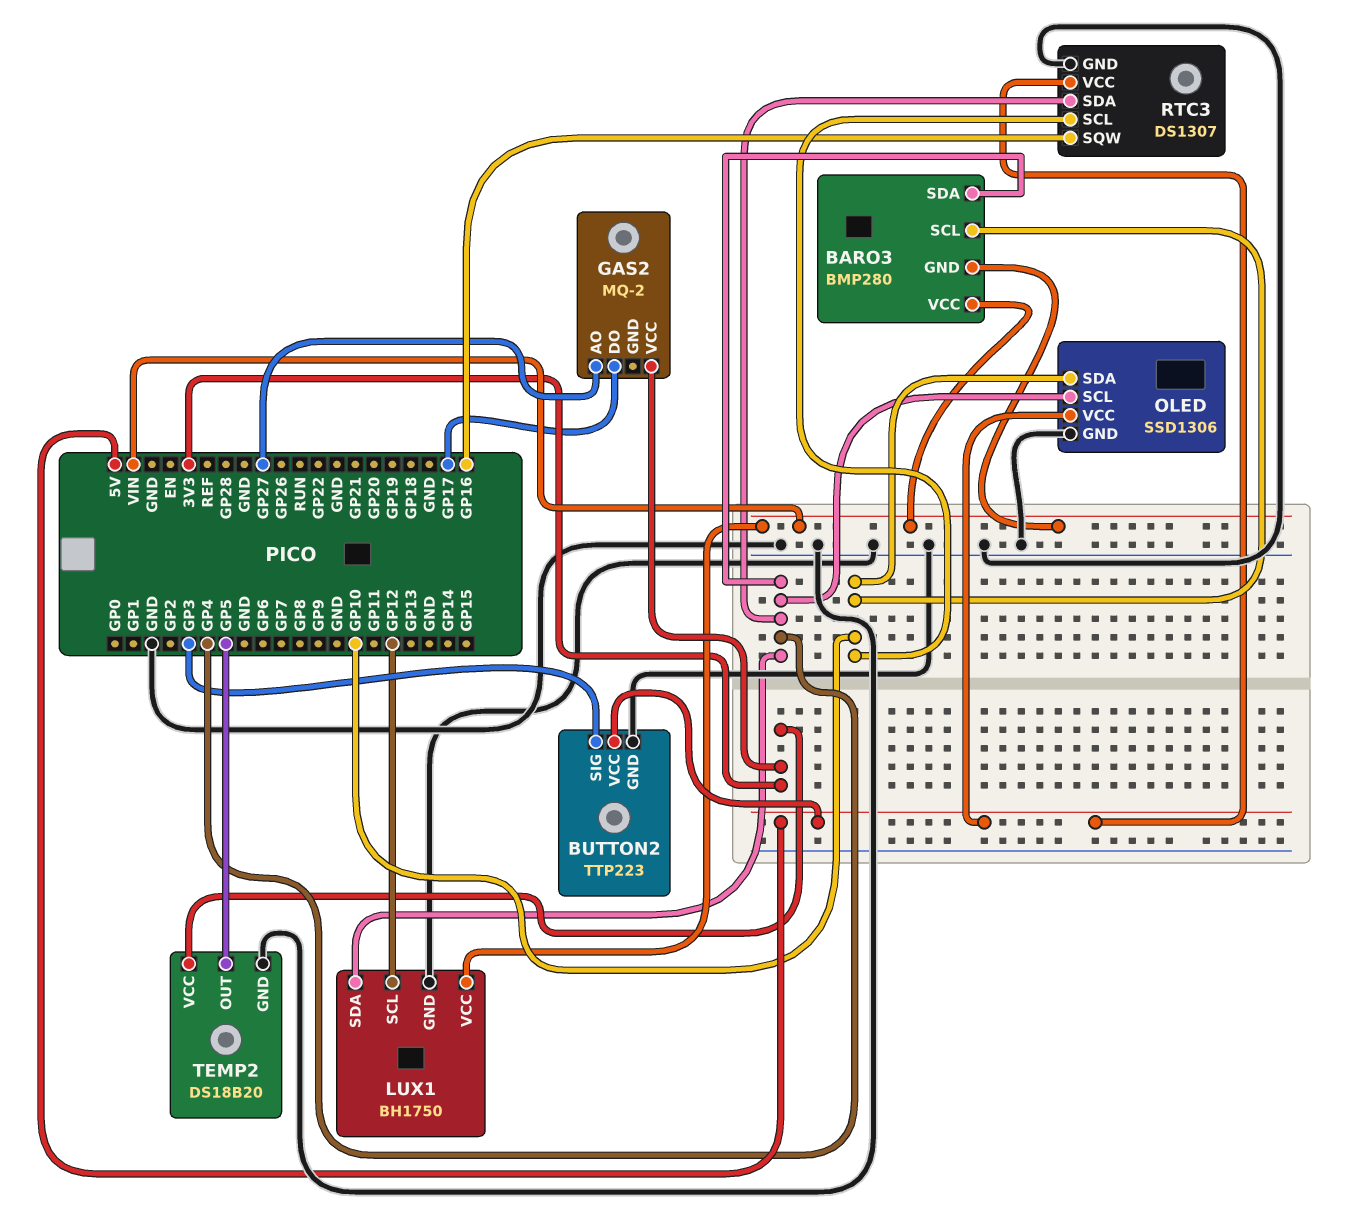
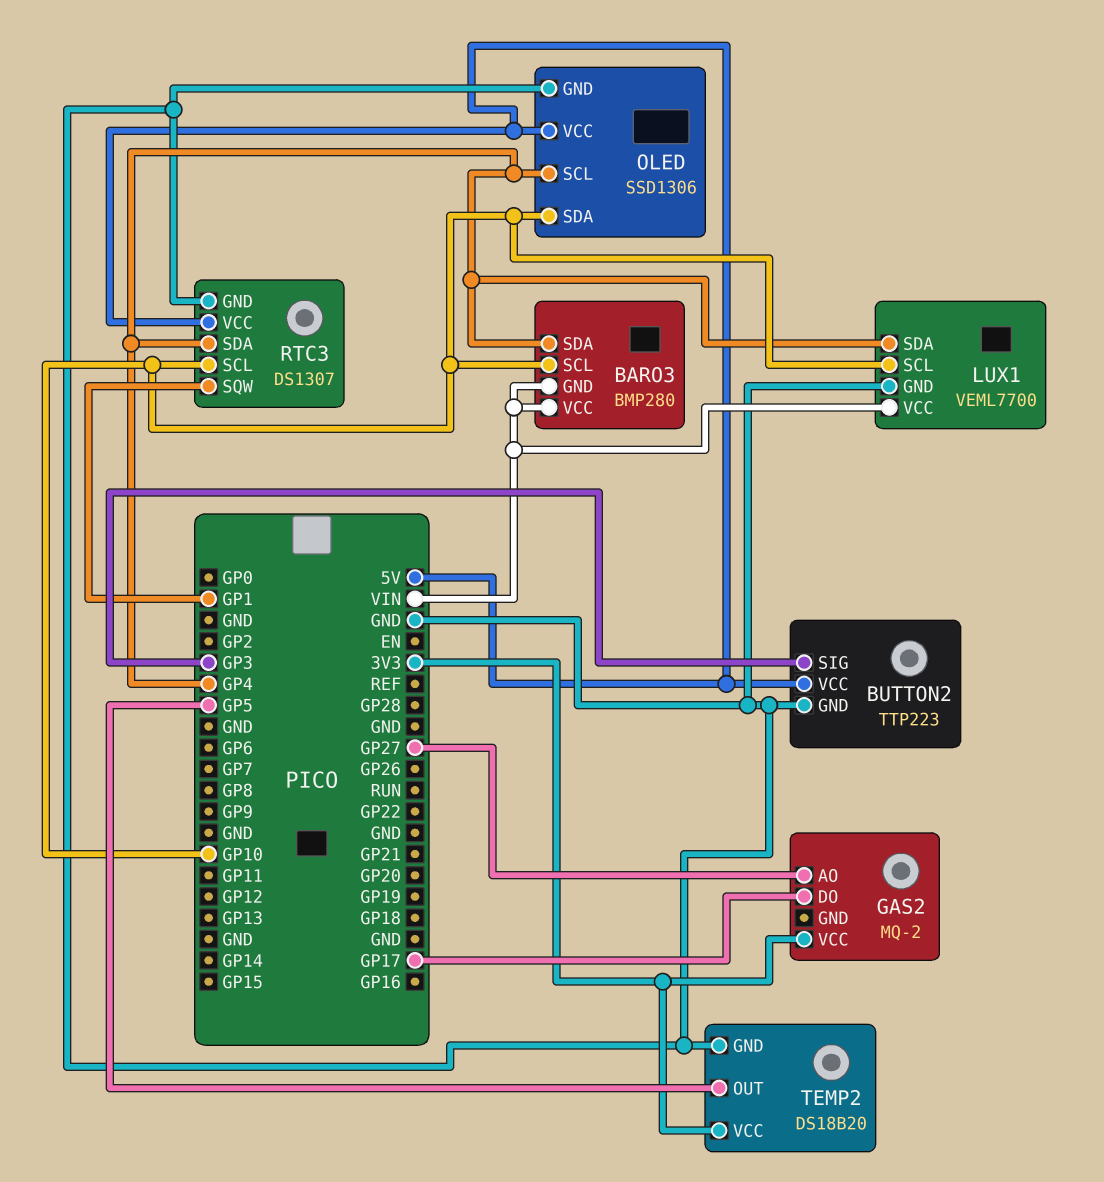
LUX1: BH1750 -> VEML7700
LUX1 pin SCL: GP12 -> GP10
RTC3 pin SQW: GP16 -> GP1

